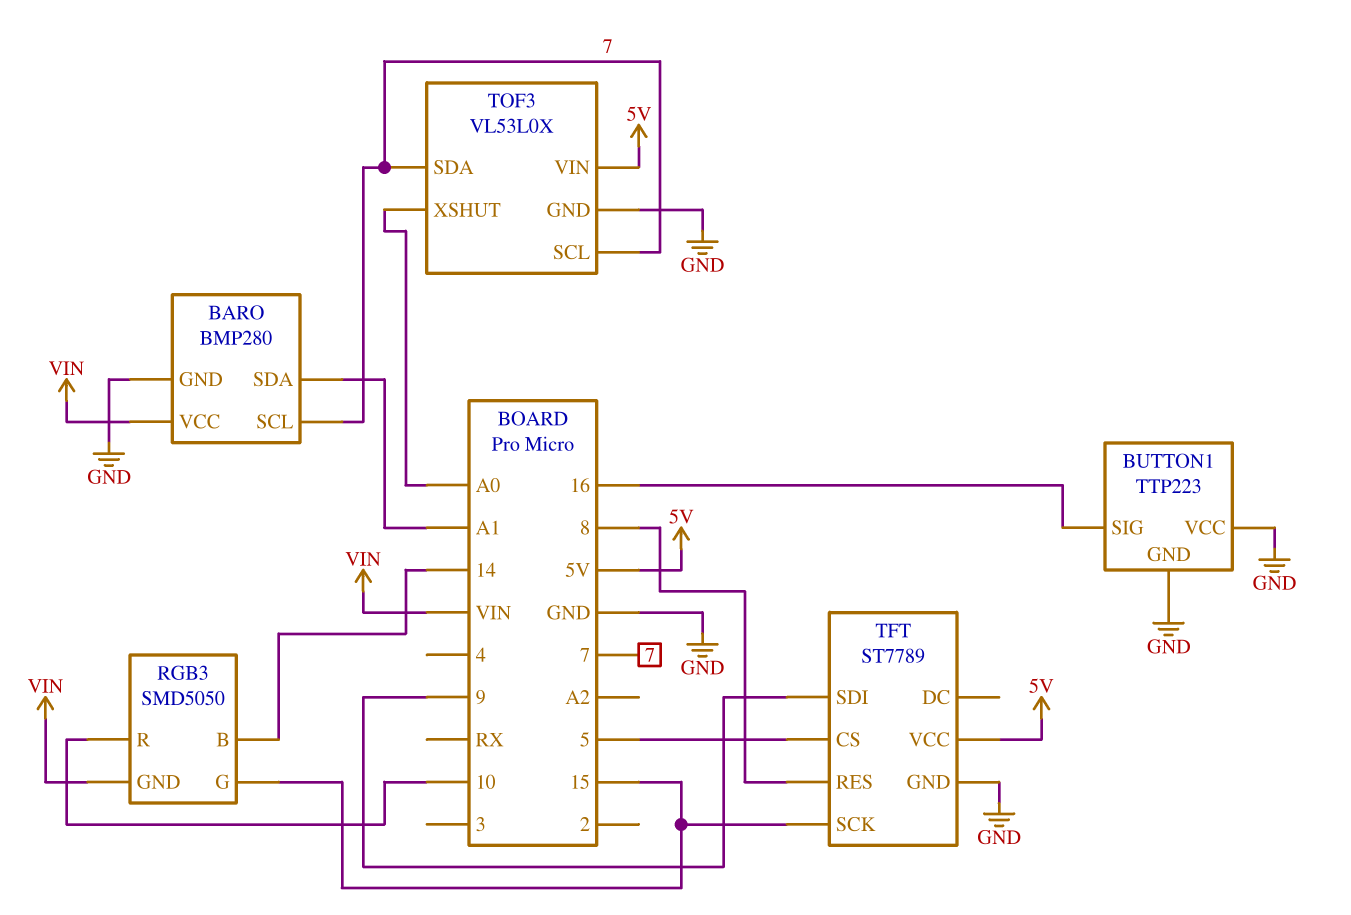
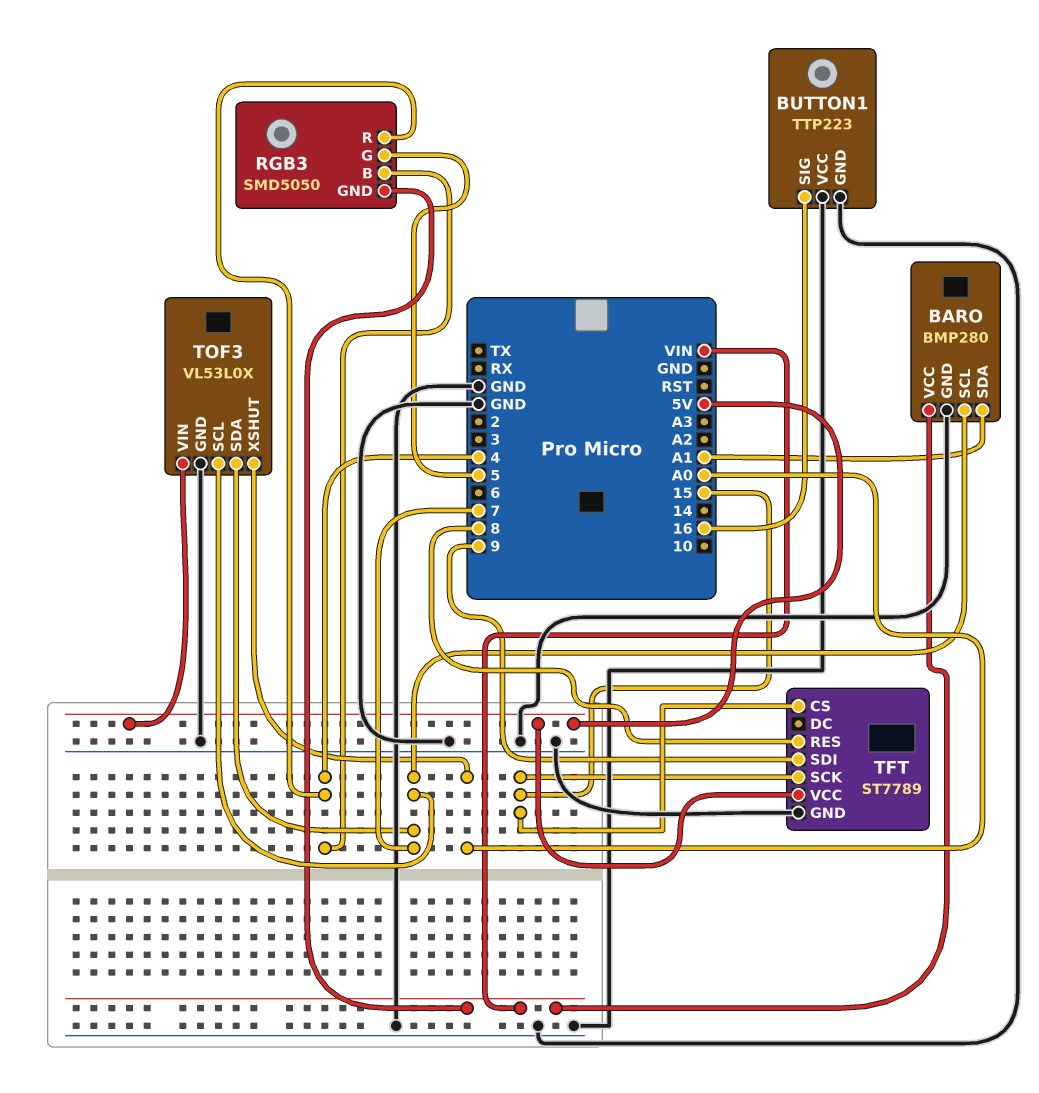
RGB3 pin B: 14 -> 4
RGB3 pin G: 15 -> 5
RGB3 pin R: 10 -> 4
TFT pin CS: 5 -> 15

